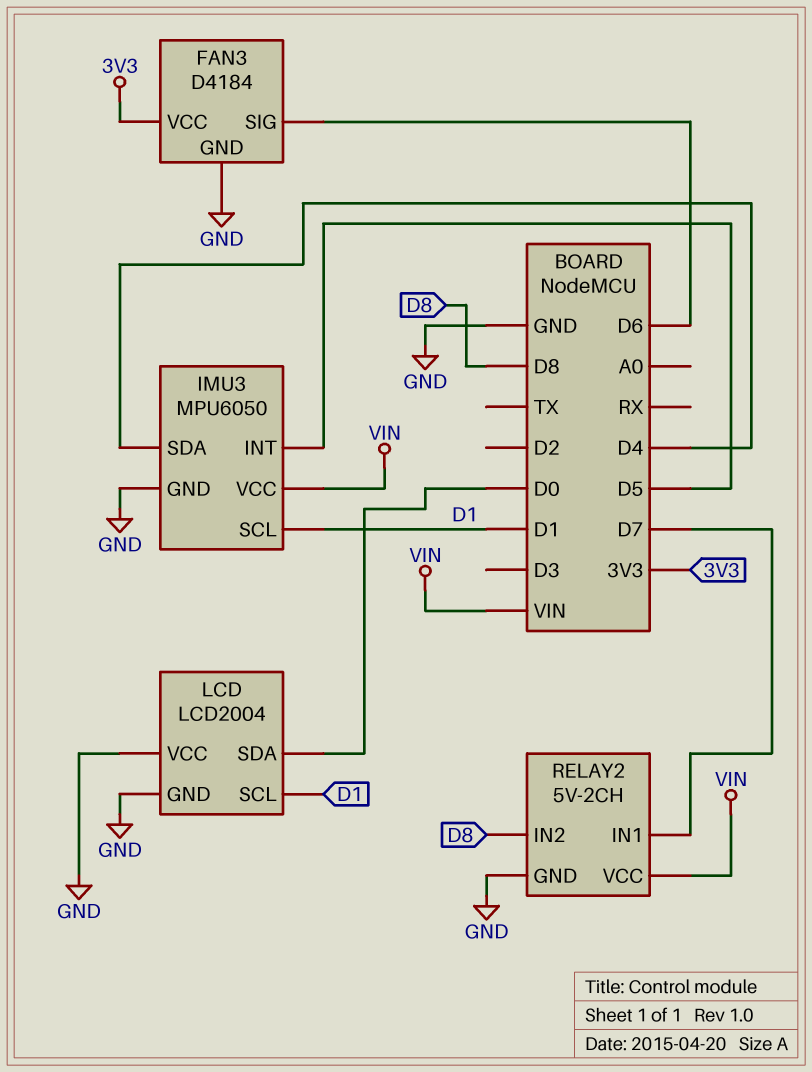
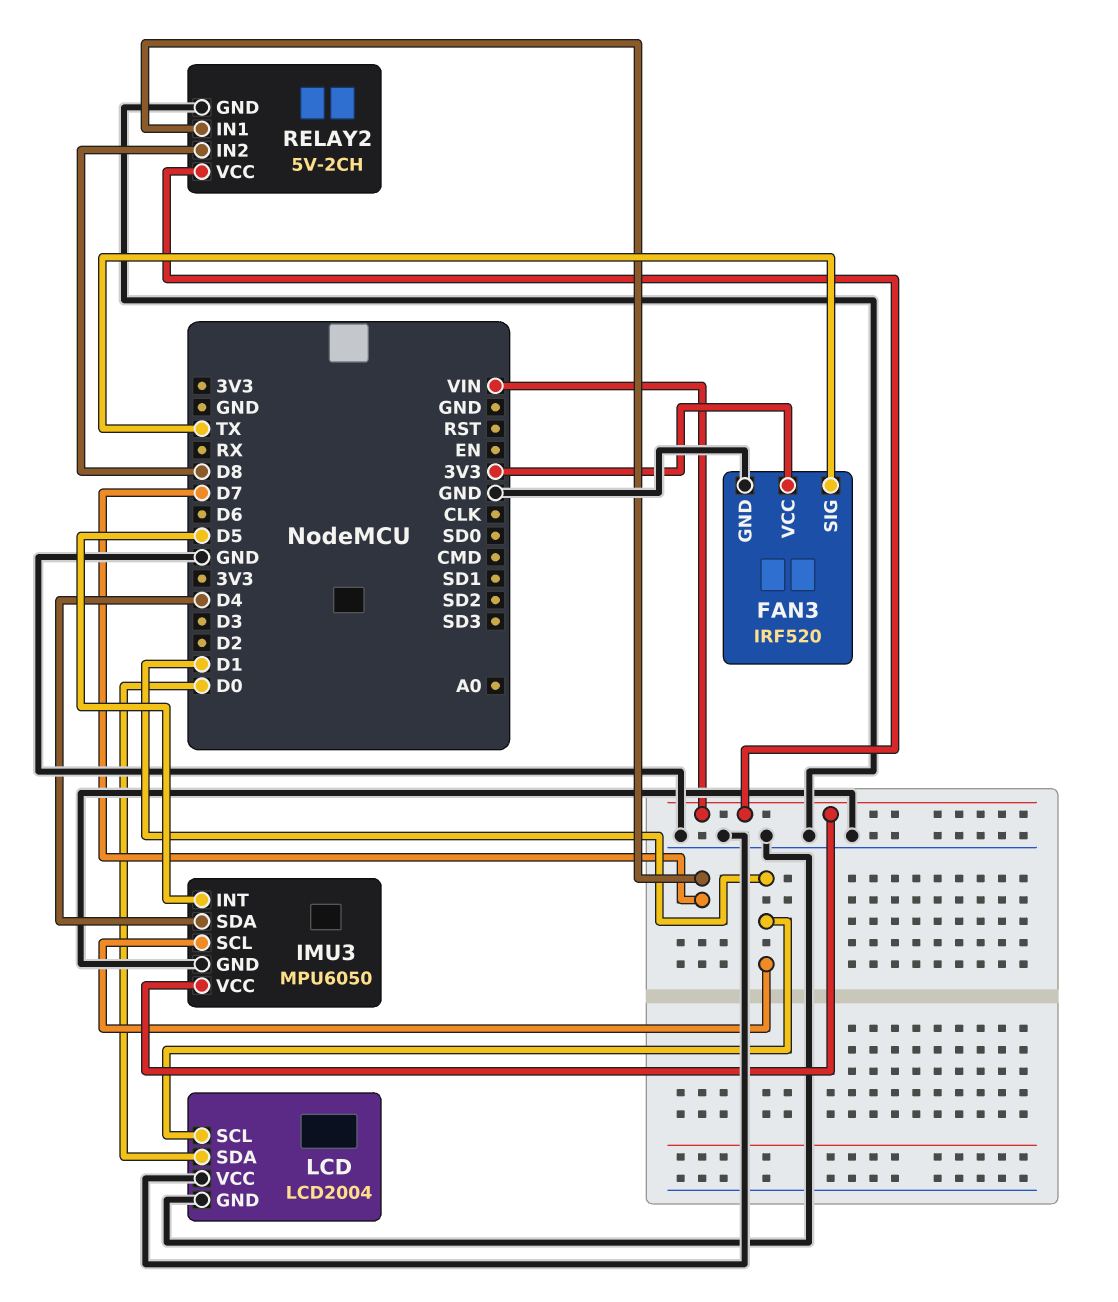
FAN3: D4184 -> IRF520
FAN3 pin SIG: D6 -> TX

